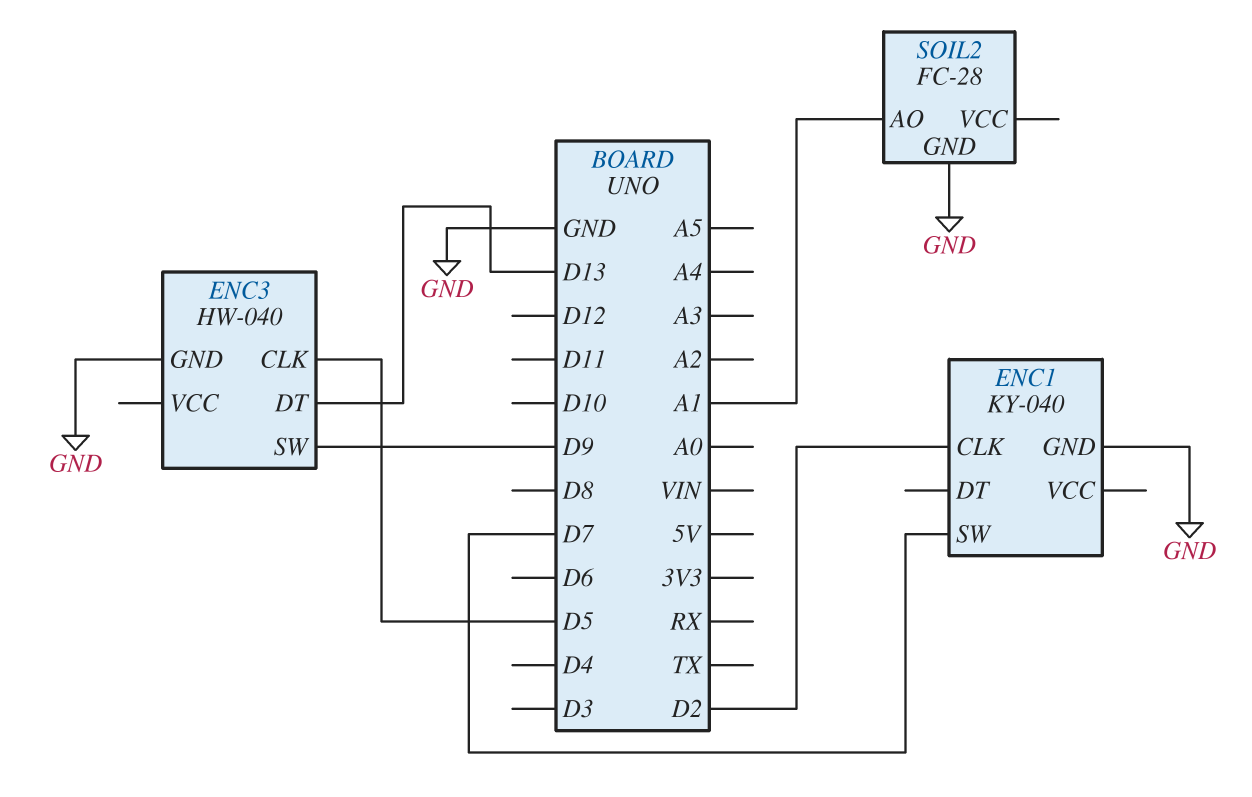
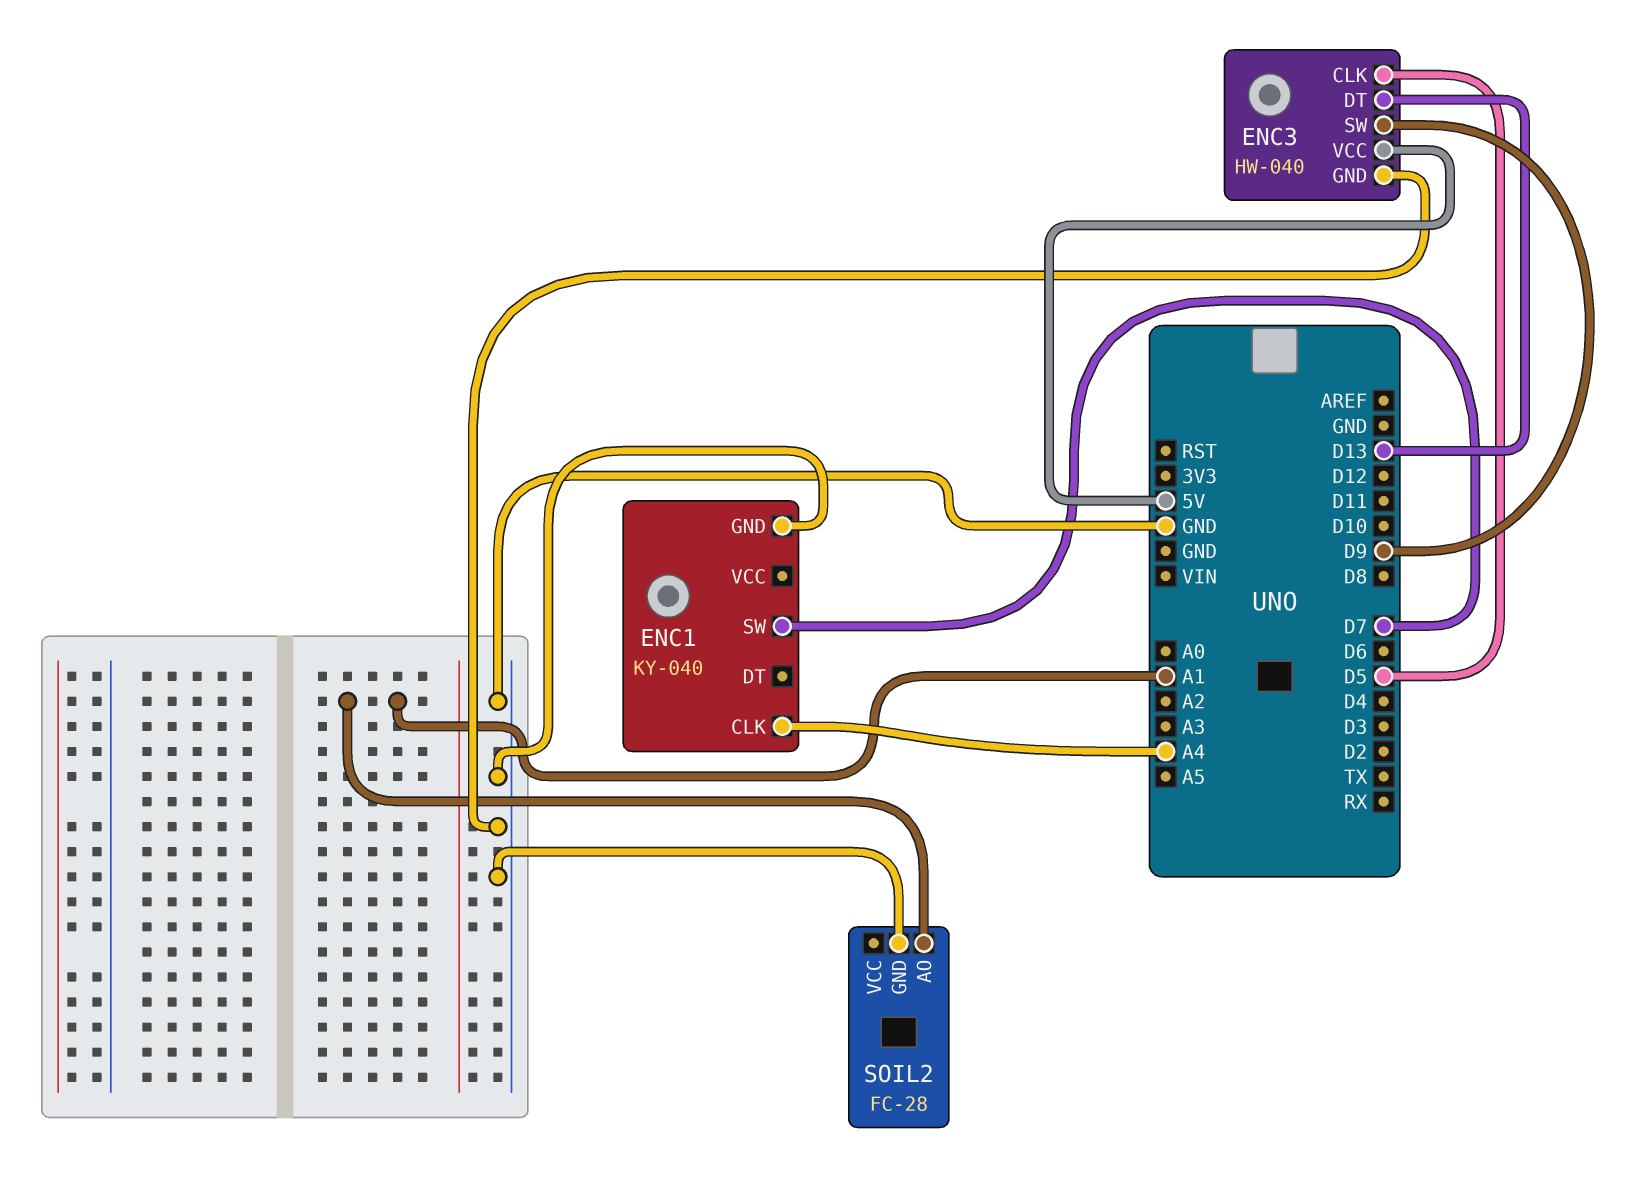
ENC1 pin CLK: D2 -> A4
ENC3 pin VCC: none -> 5V

